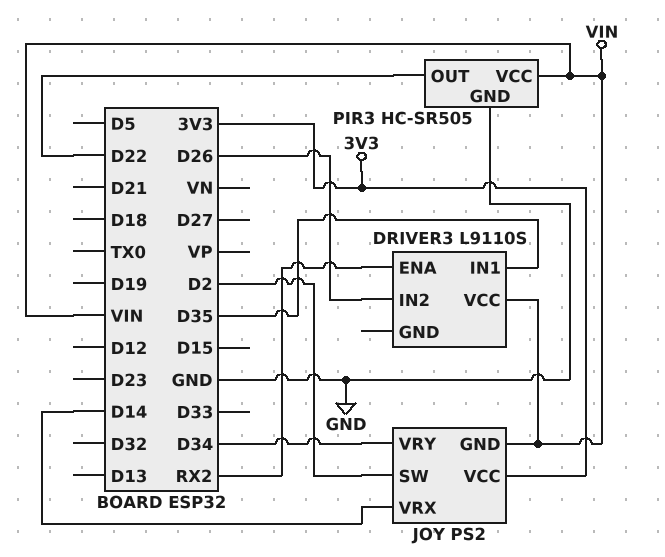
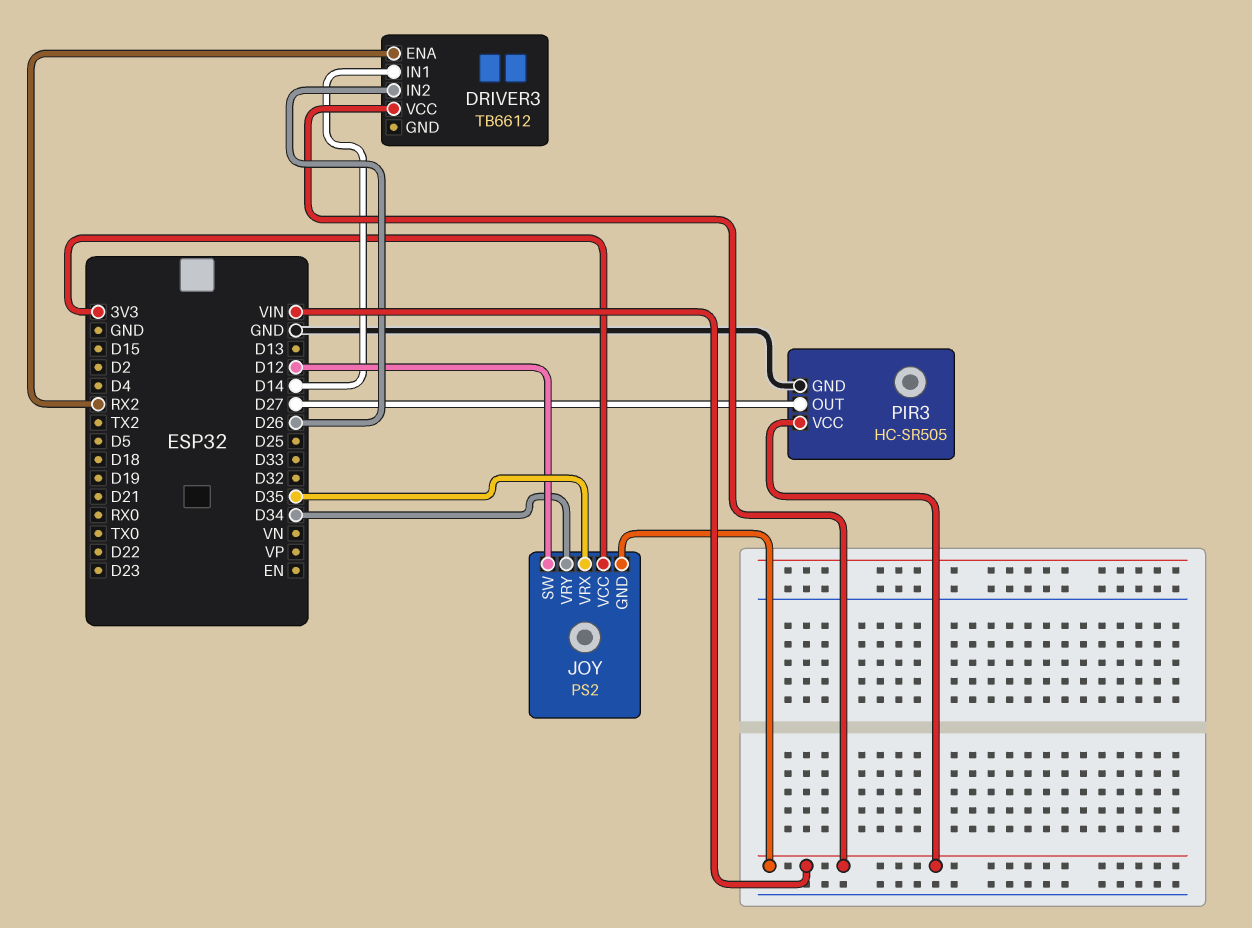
DRIVER3: L9110S -> TB6612
DRIVER3 pin IN1: D35 -> D14
JOY pin SW: D2 -> D12
JOY pin VRX: D14 -> D35
PIR3 pin OUT: D22 -> D27

